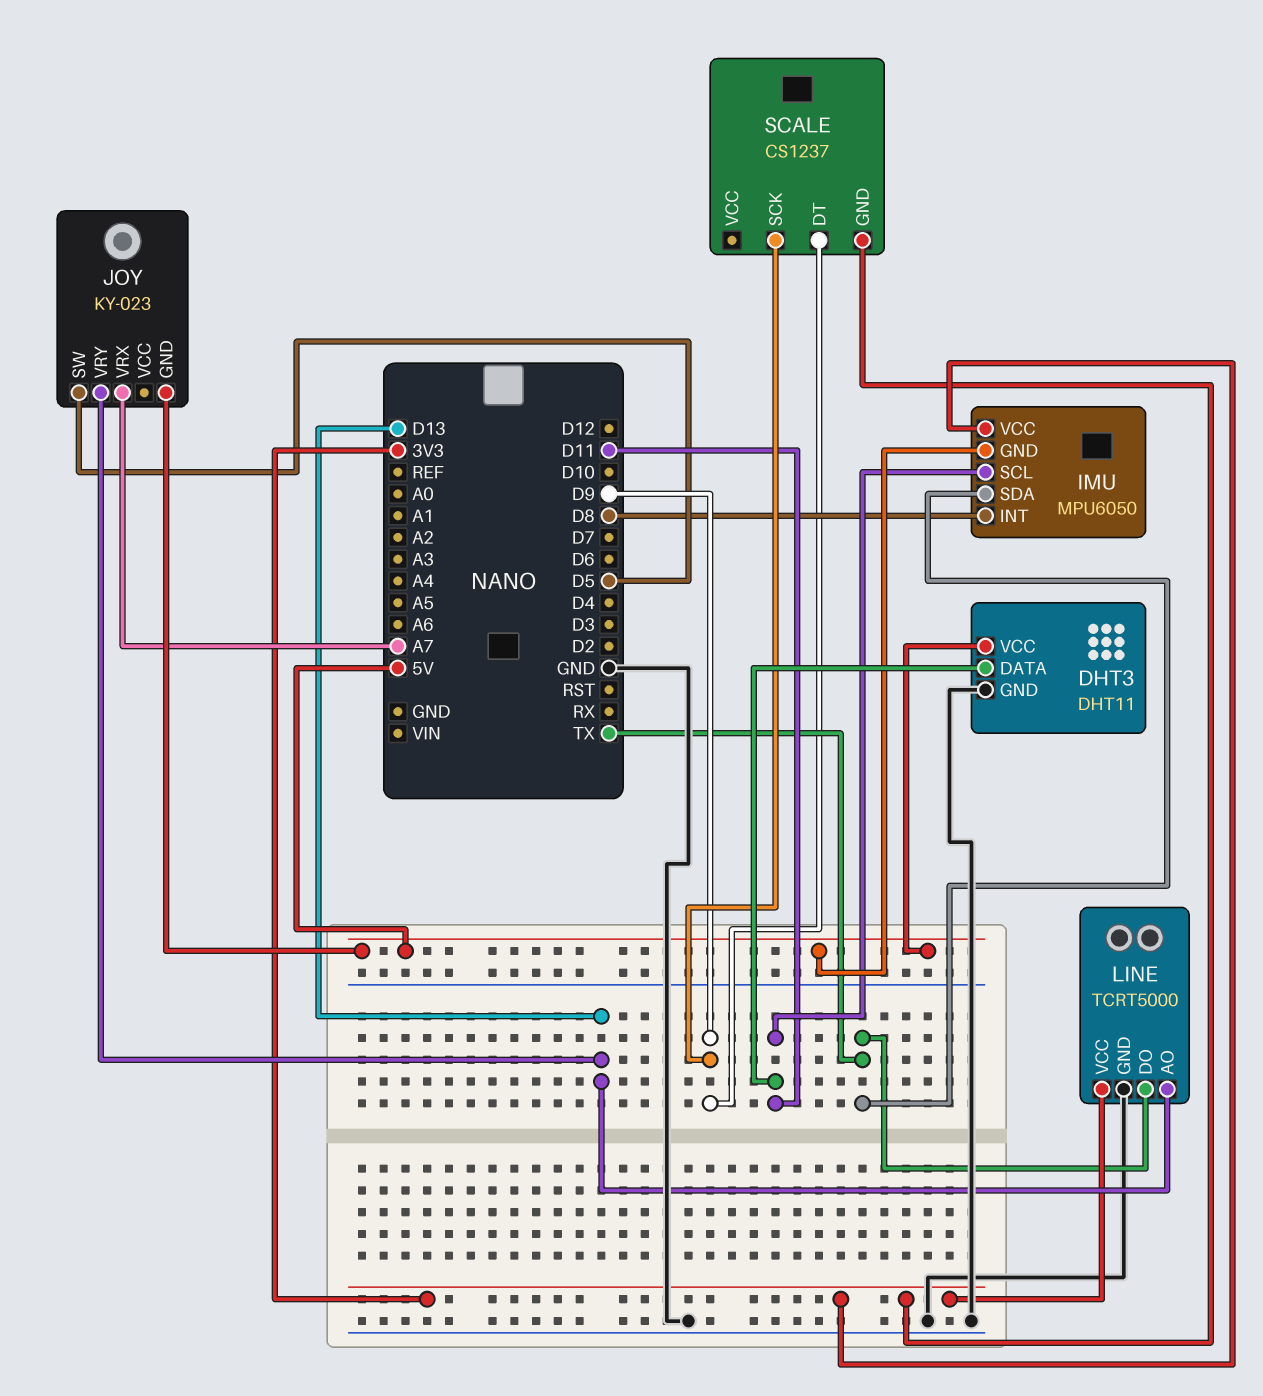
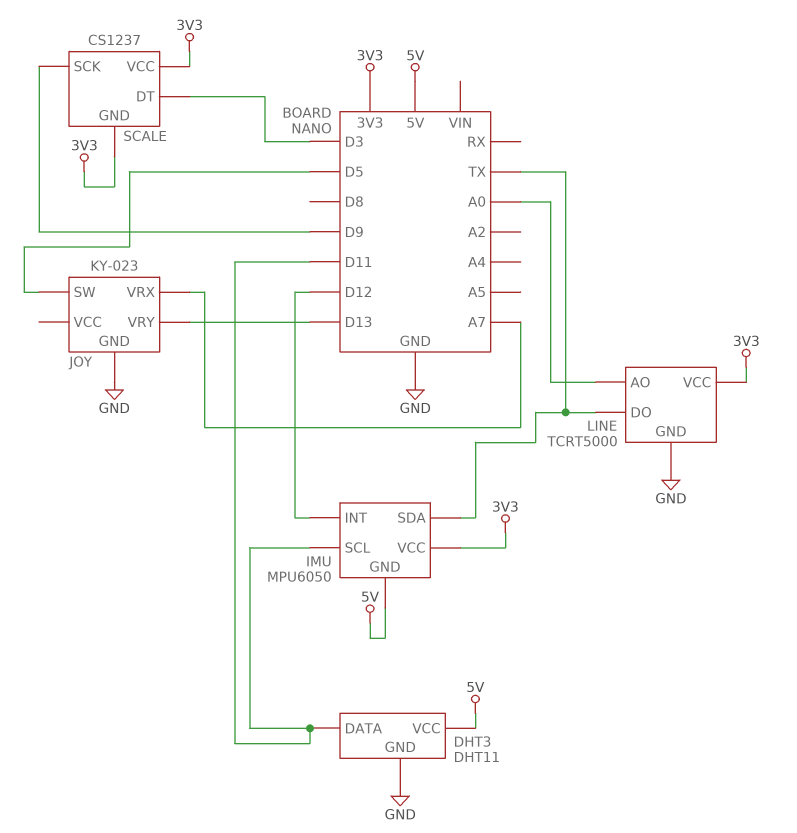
IMU pin INT: D8 -> D12
JOY pin GND: 5V -> GND
LINE pin AO: D13 -> A0
SCALE pin DT: D9 -> D3
SCALE pin VCC: none -> 3V3

